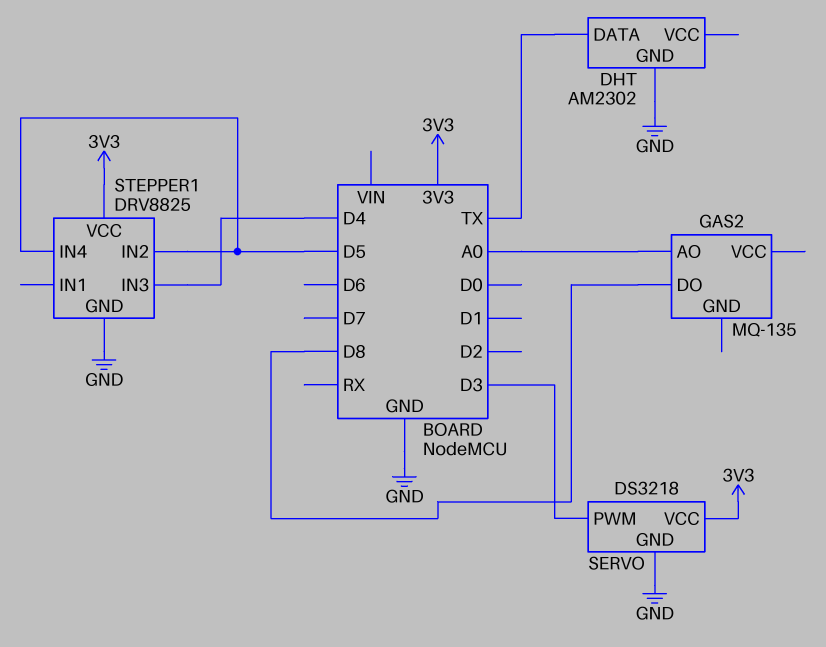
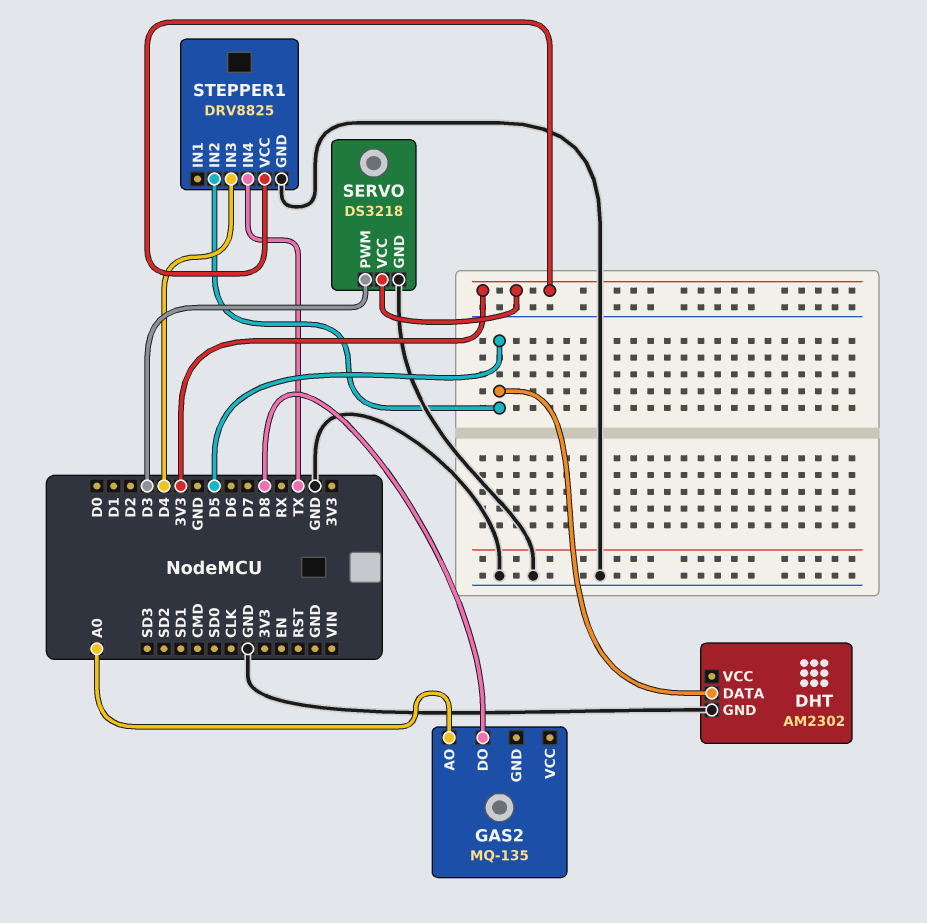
DHT pin DATA: TX -> D5
STEPPER1 pin IN4: D5 -> TX

